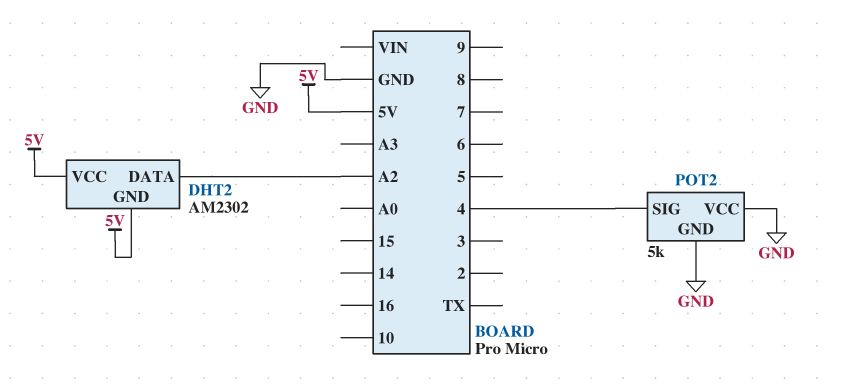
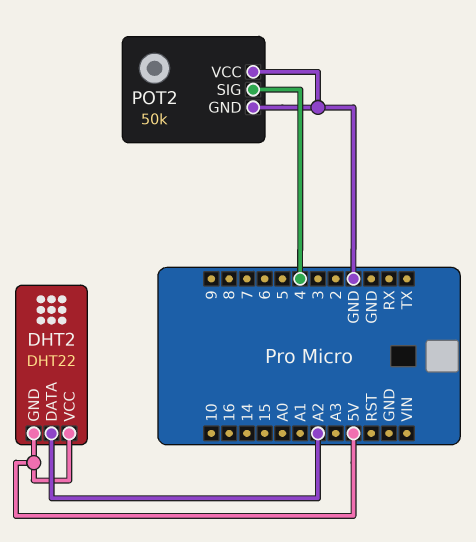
DHT2: AM2302 -> DHT22
POT2: 5k -> 50k

